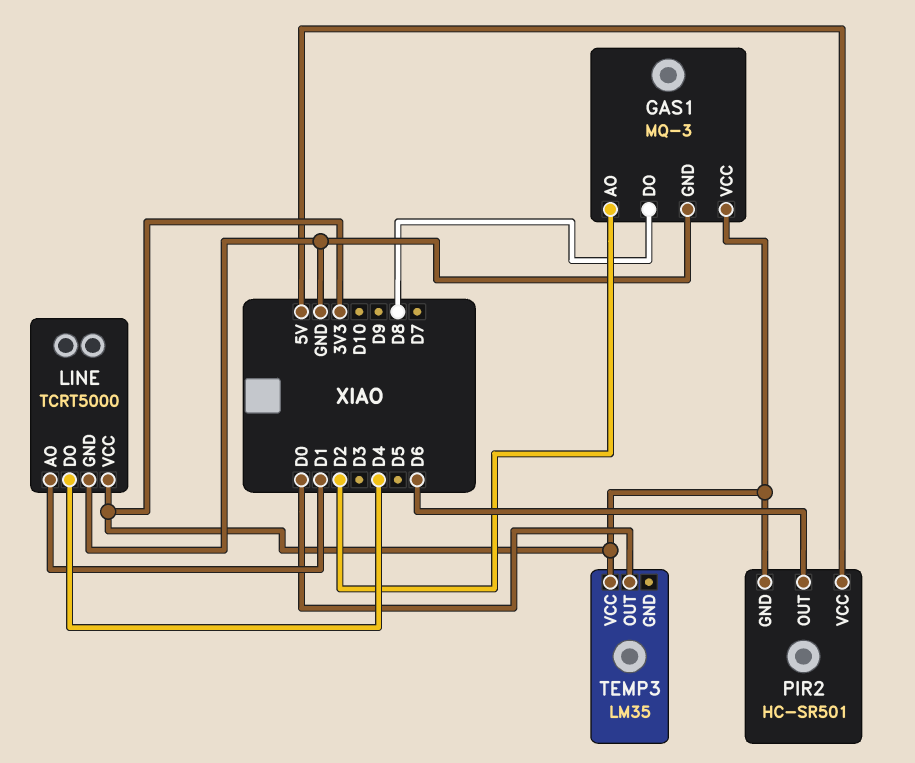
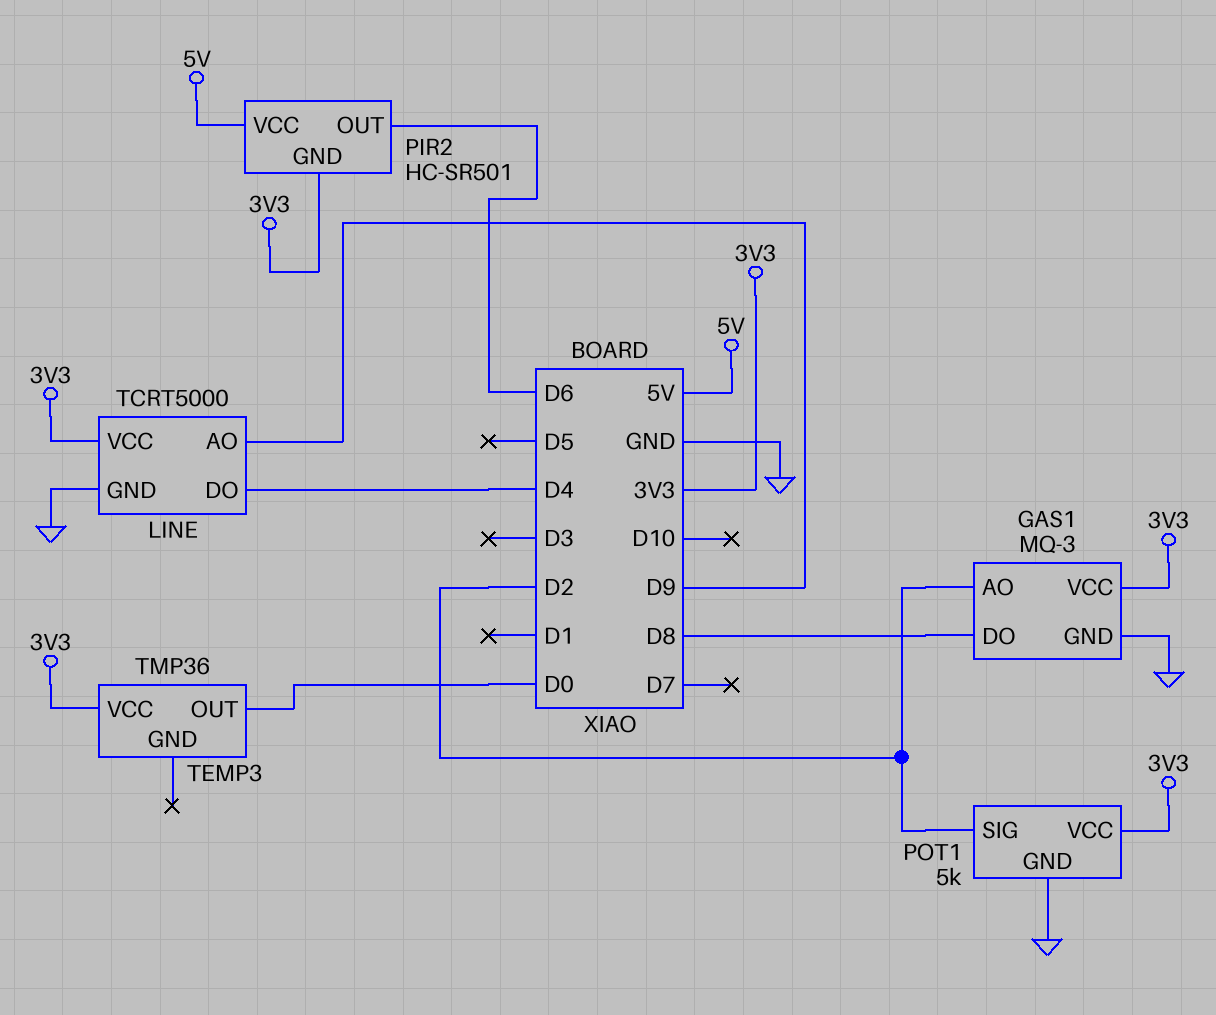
LINE pin AO: D1 -> D9
POT1: none -> 5k
POT1 pin GND: none -> GND
POT1 pin SIG: none -> D2
POT1 pin VCC: none -> 3V3
TEMP3: LM35 -> TMP36

